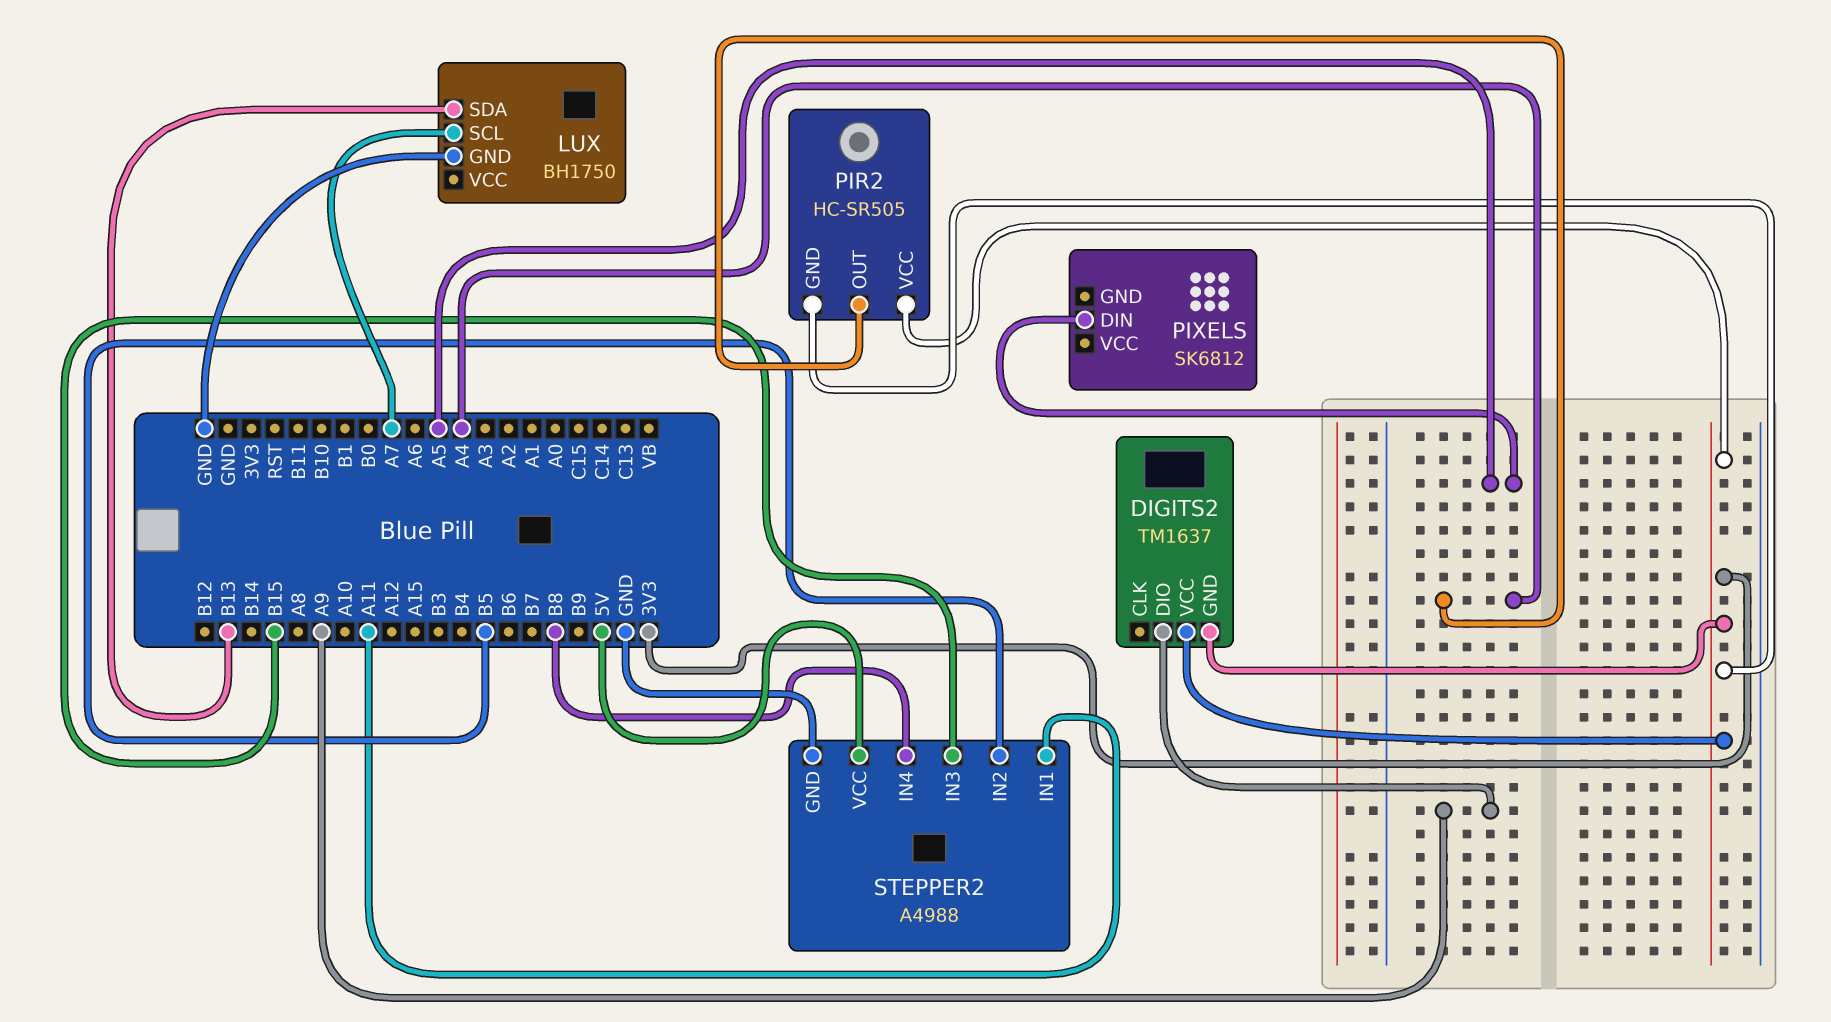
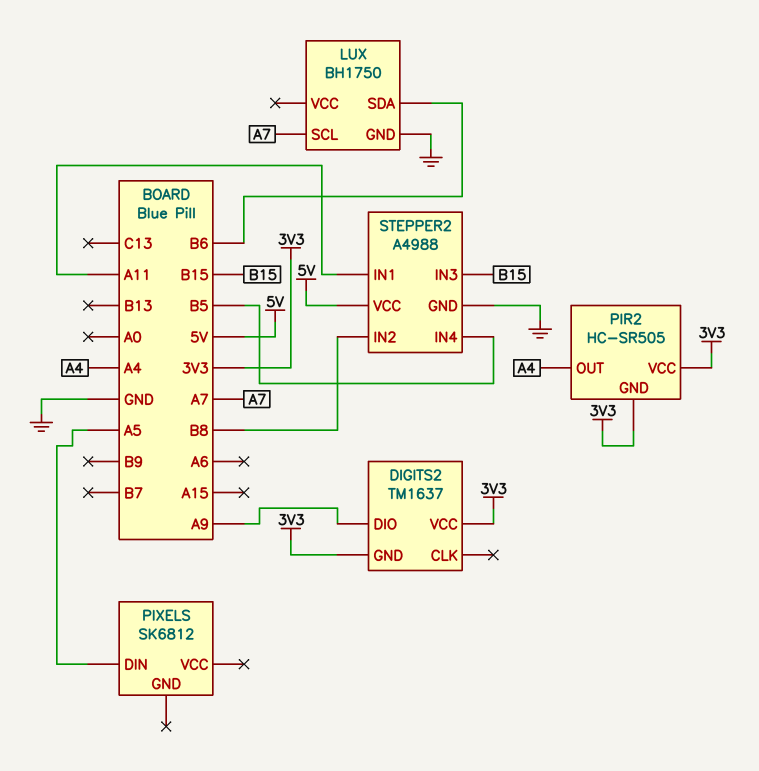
LUX pin SDA: B13 -> B6
STEPPER2 pin IN2: B5 -> B8
STEPPER2 pin IN4: B8 -> B5

